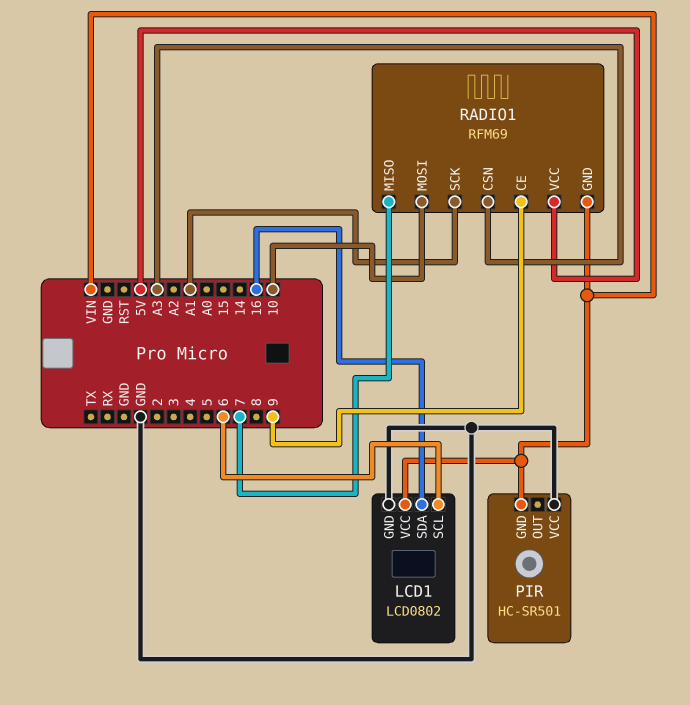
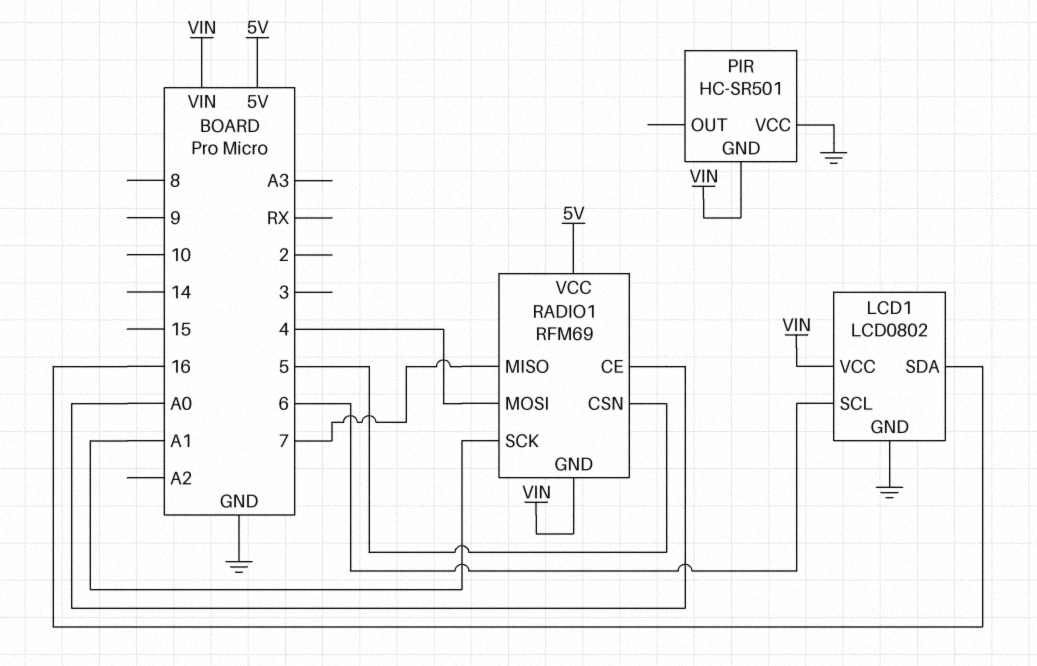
RADIO1 pin CE: 9 -> A0
RADIO1 pin CSN: A3 -> 5
RADIO1 pin MOSI: 10 -> 4

